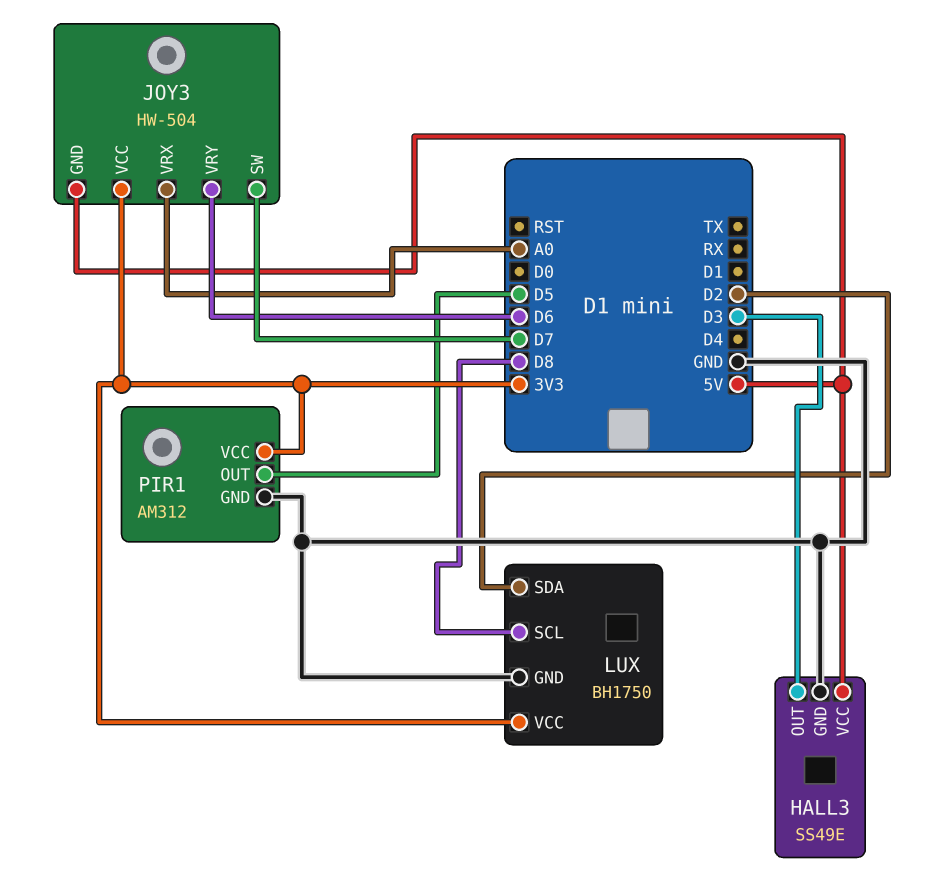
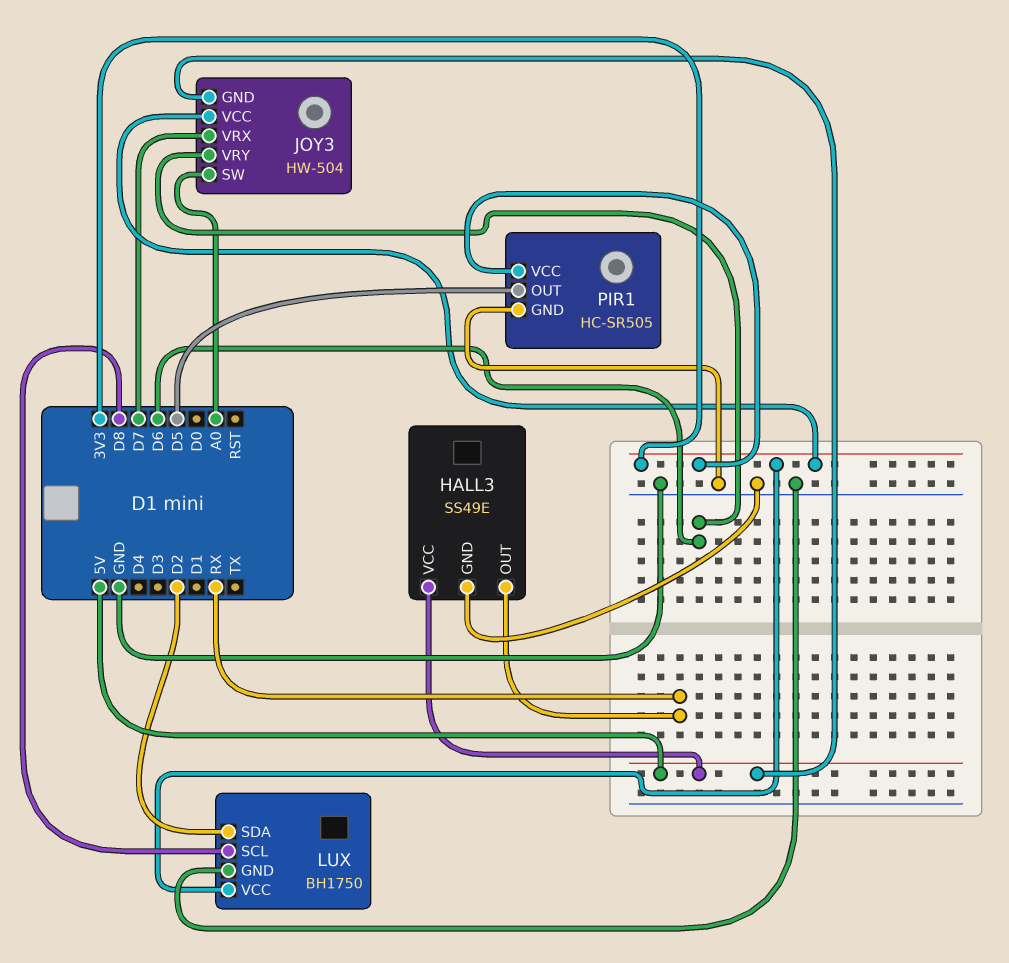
HALL3 pin OUT: D3 -> RX
JOY3 pin SW: D7 -> A0
JOY3 pin VRX: A0 -> D7
PIR1: AM312 -> HC-SR505

